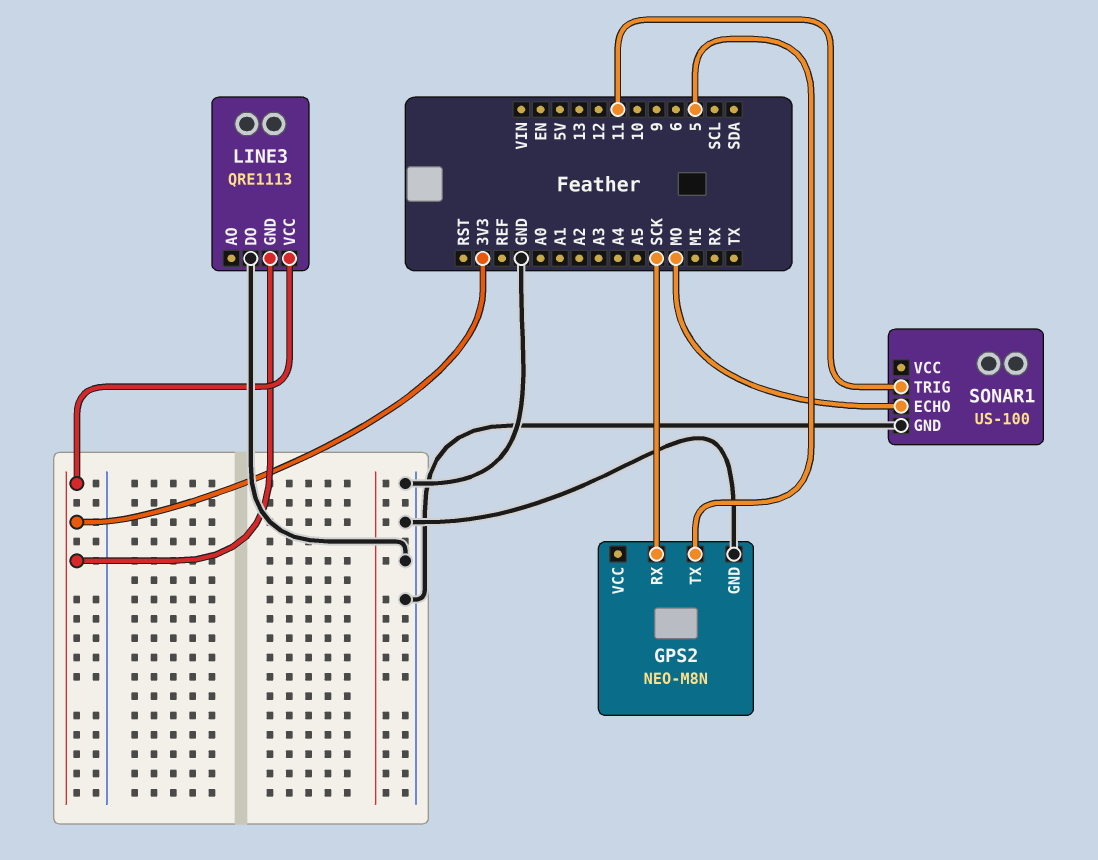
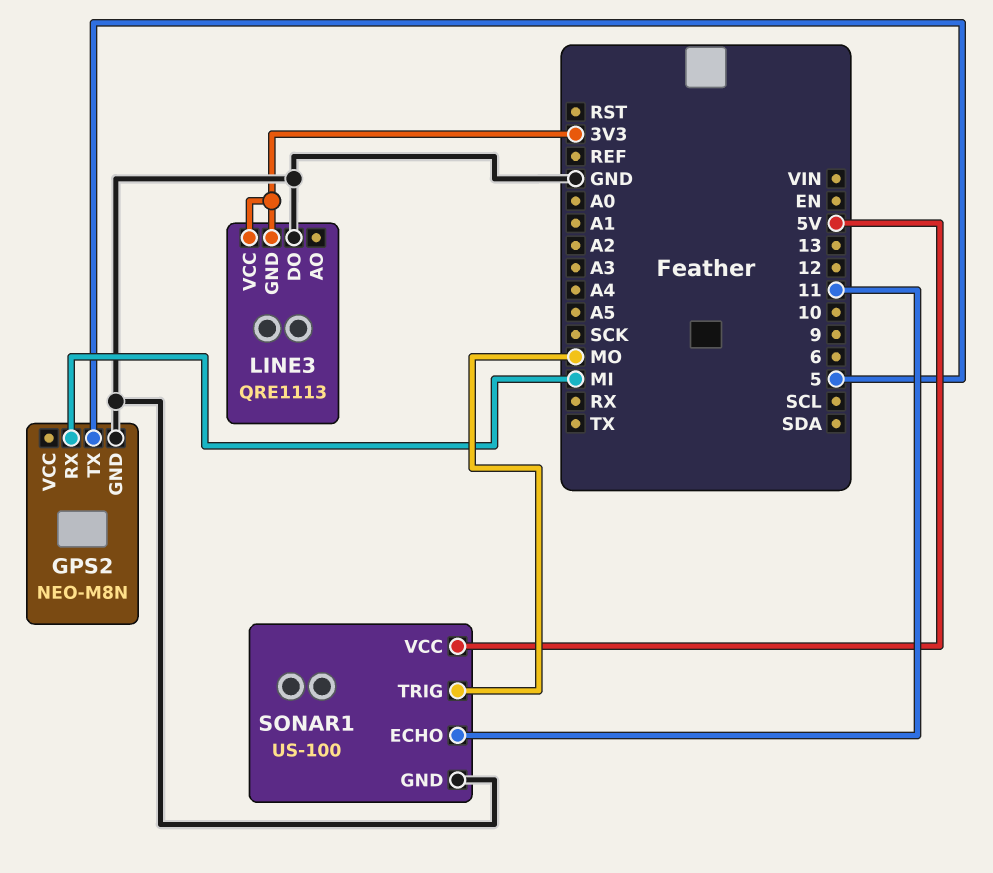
GPS2 pin RX: SCK -> MI
SONAR1 pin ECHO: MO -> 11
SONAR1 pin TRIG: 11 -> MO
SONAR1 pin VCC: none -> 5V

